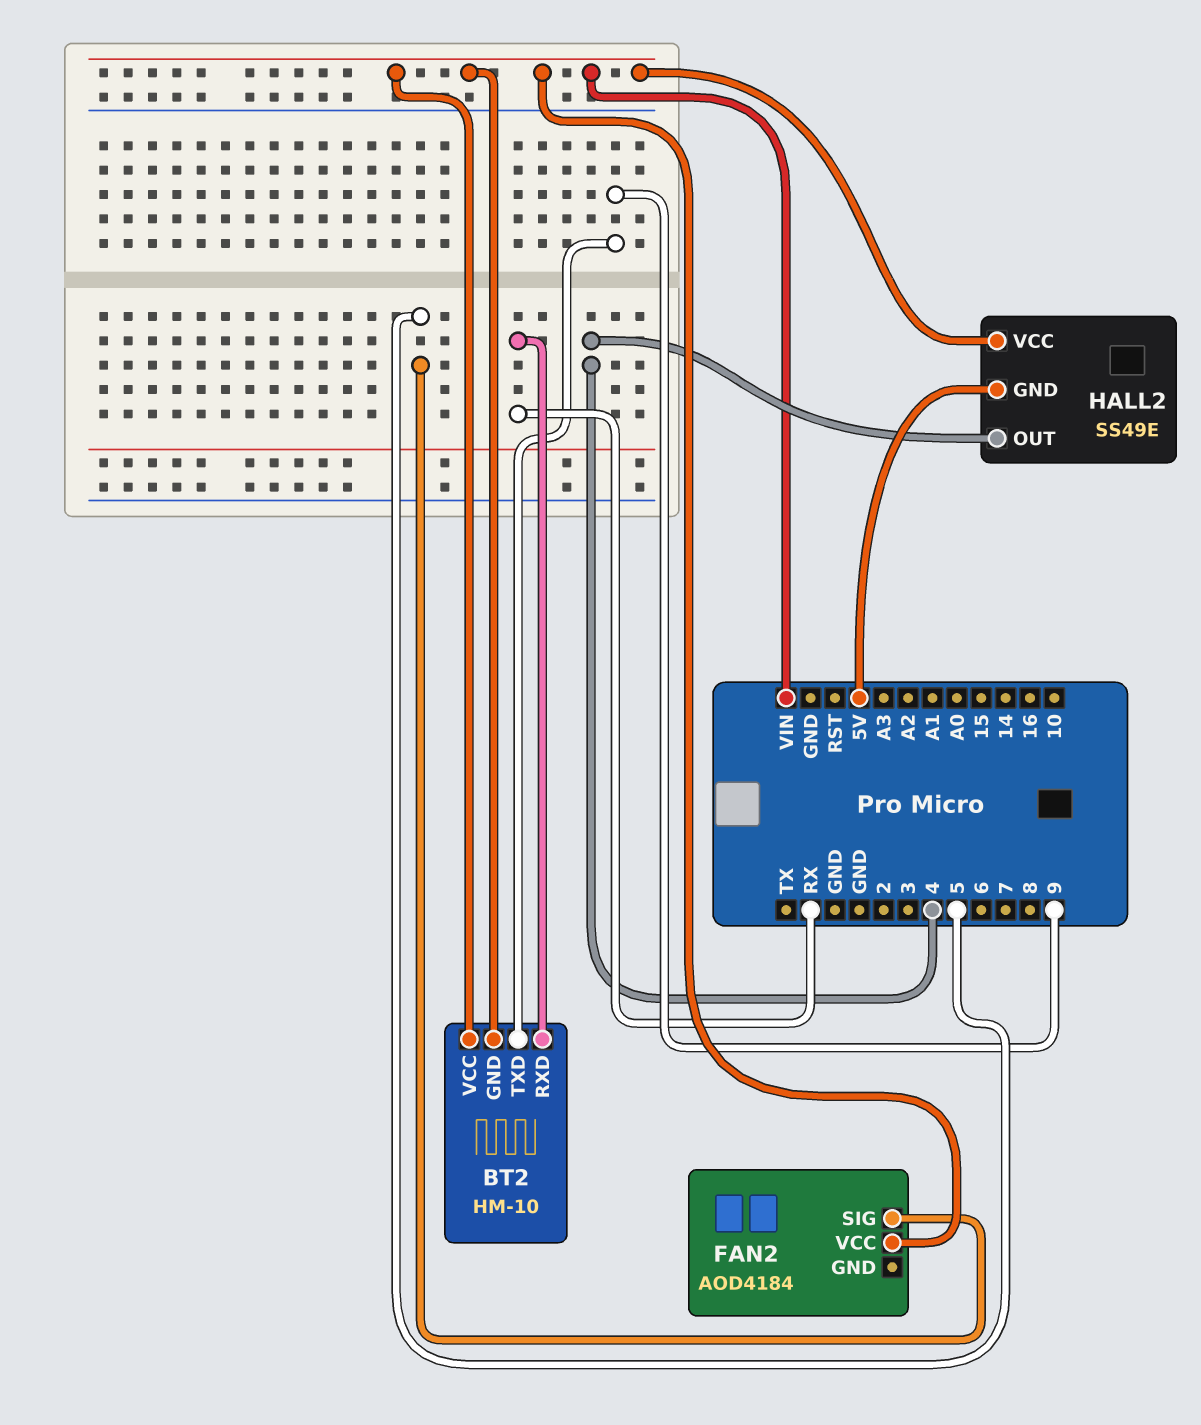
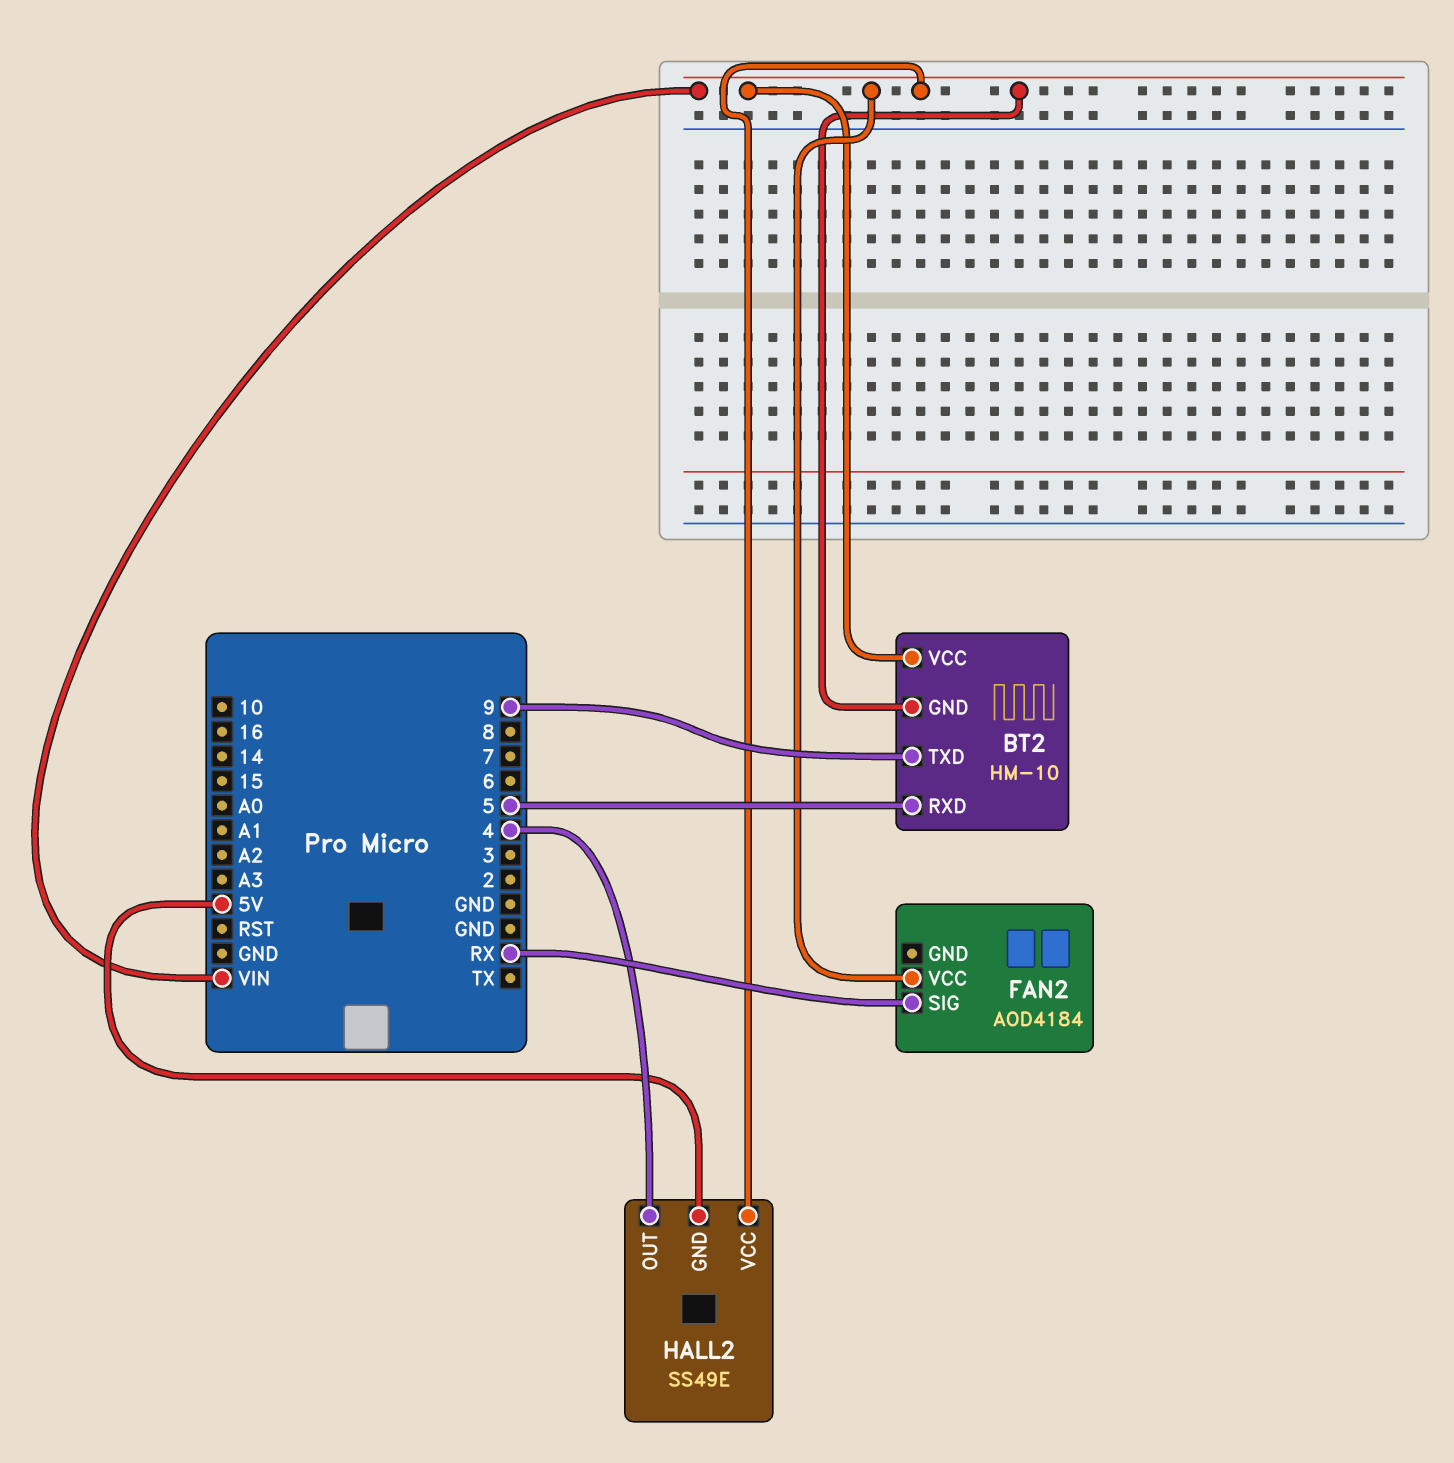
BT2 pin RXD: RX -> 5
FAN2 pin SIG: 5 -> RX

